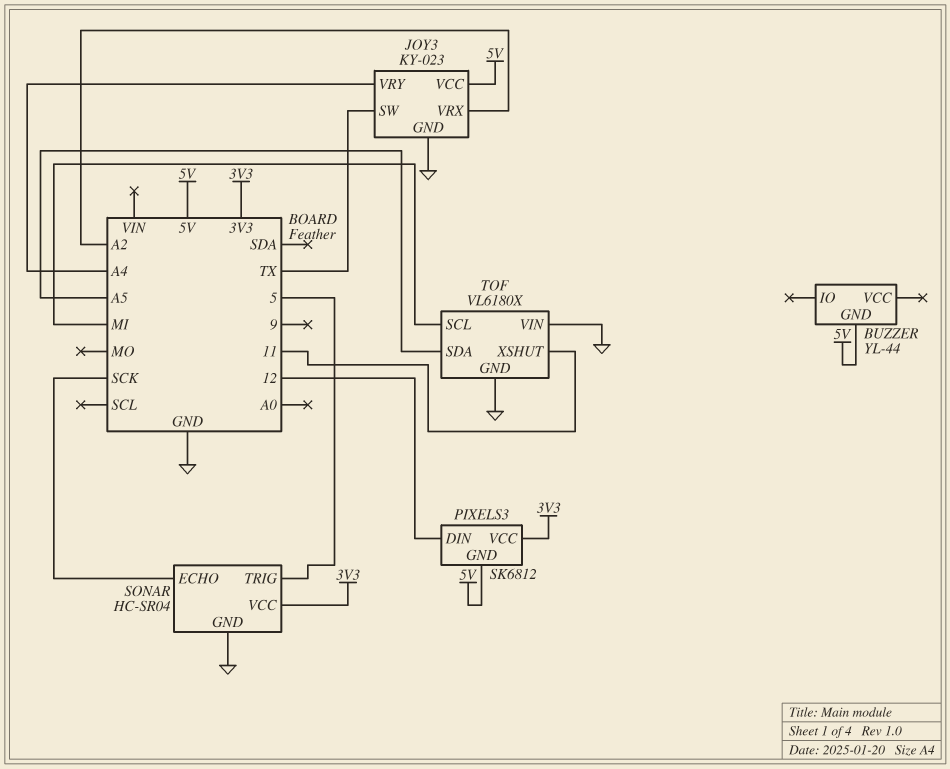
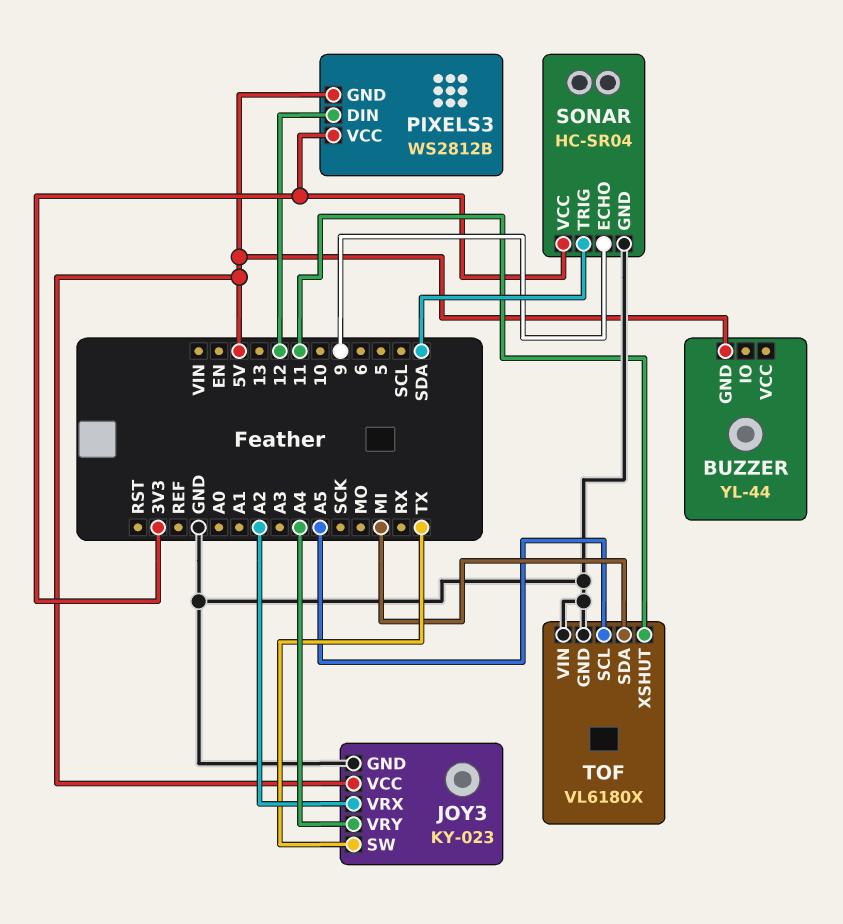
PIXELS3: SK6812 -> WS2812B
SONAR pin ECHO: SCK -> 9
SONAR pin TRIG: 5 -> SDA
TOF pin SCL: MI -> A5
TOF pin SDA: A5 -> MI

